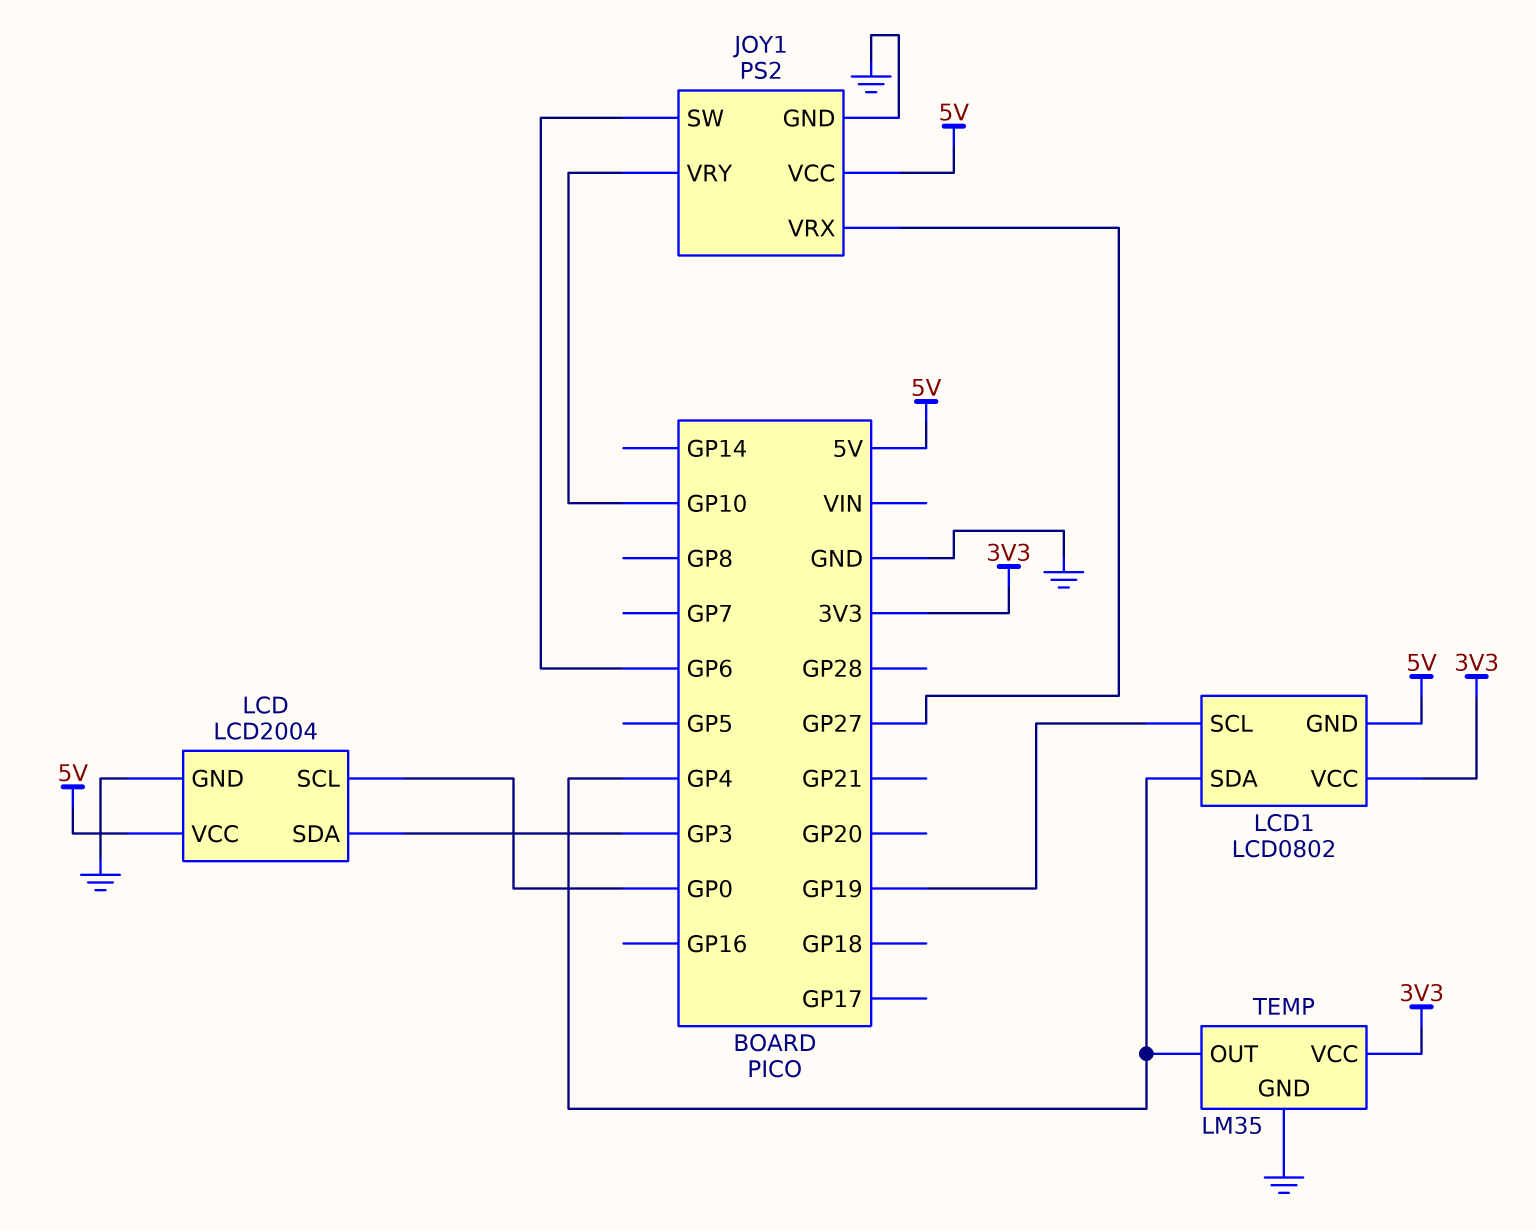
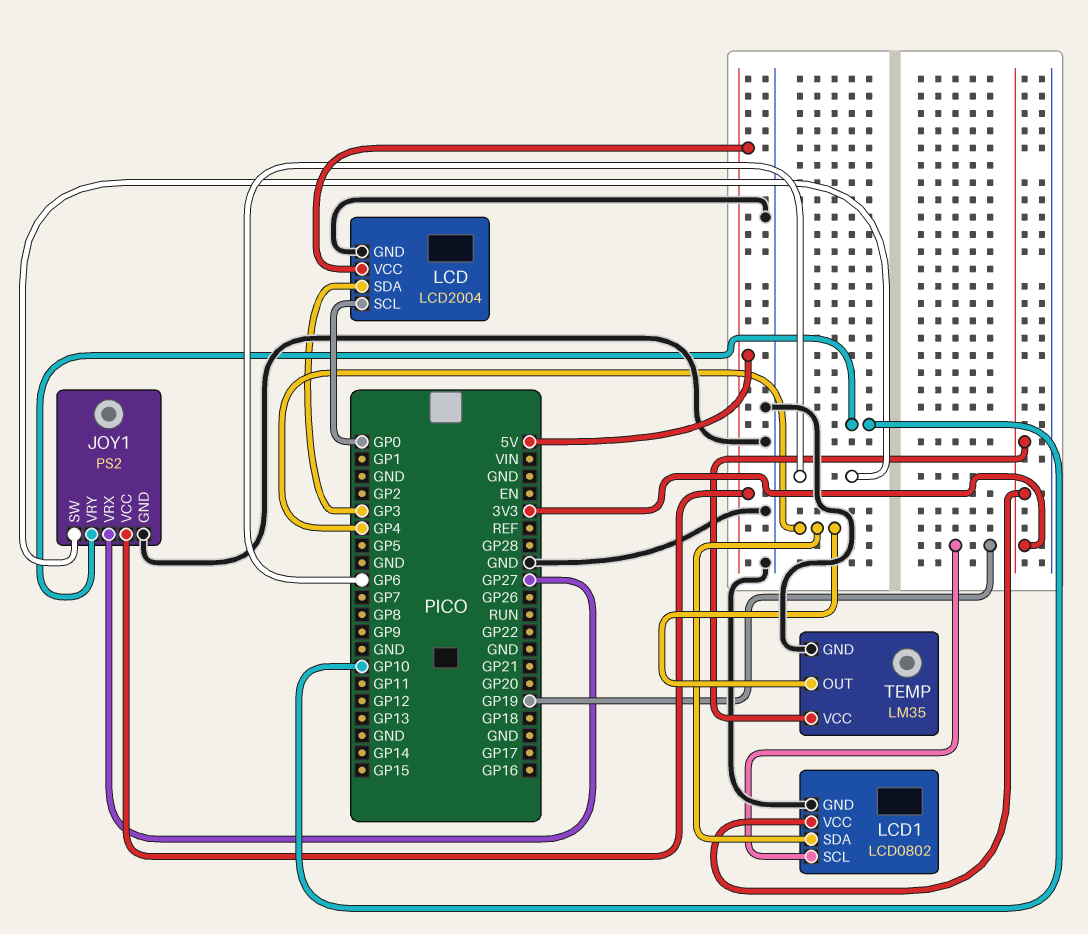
LCD1 pin GND: 5V -> GND

